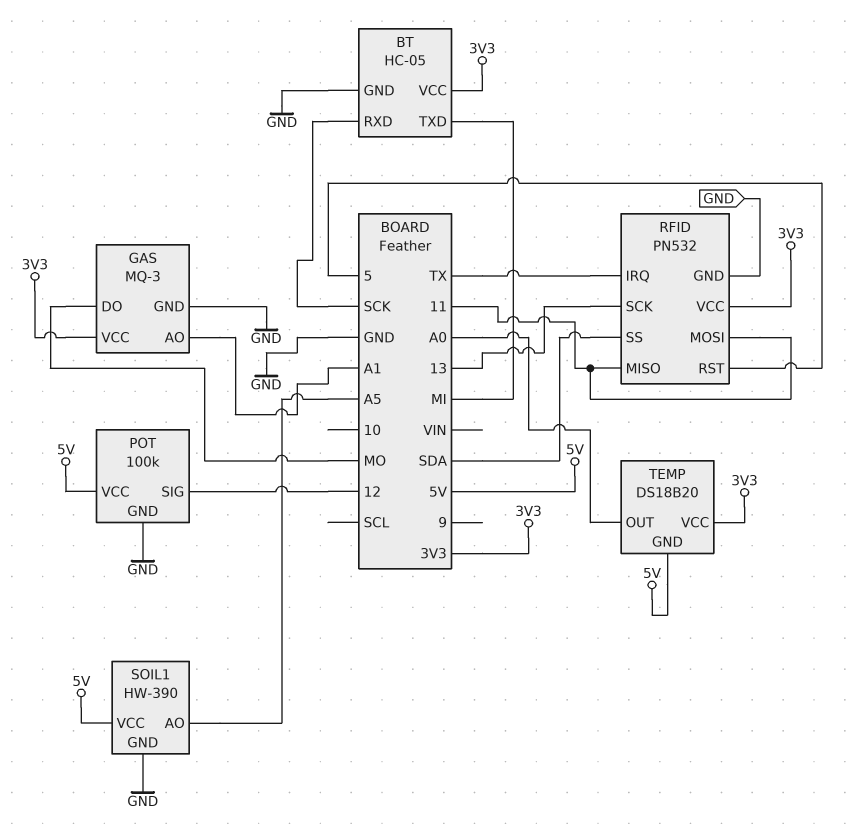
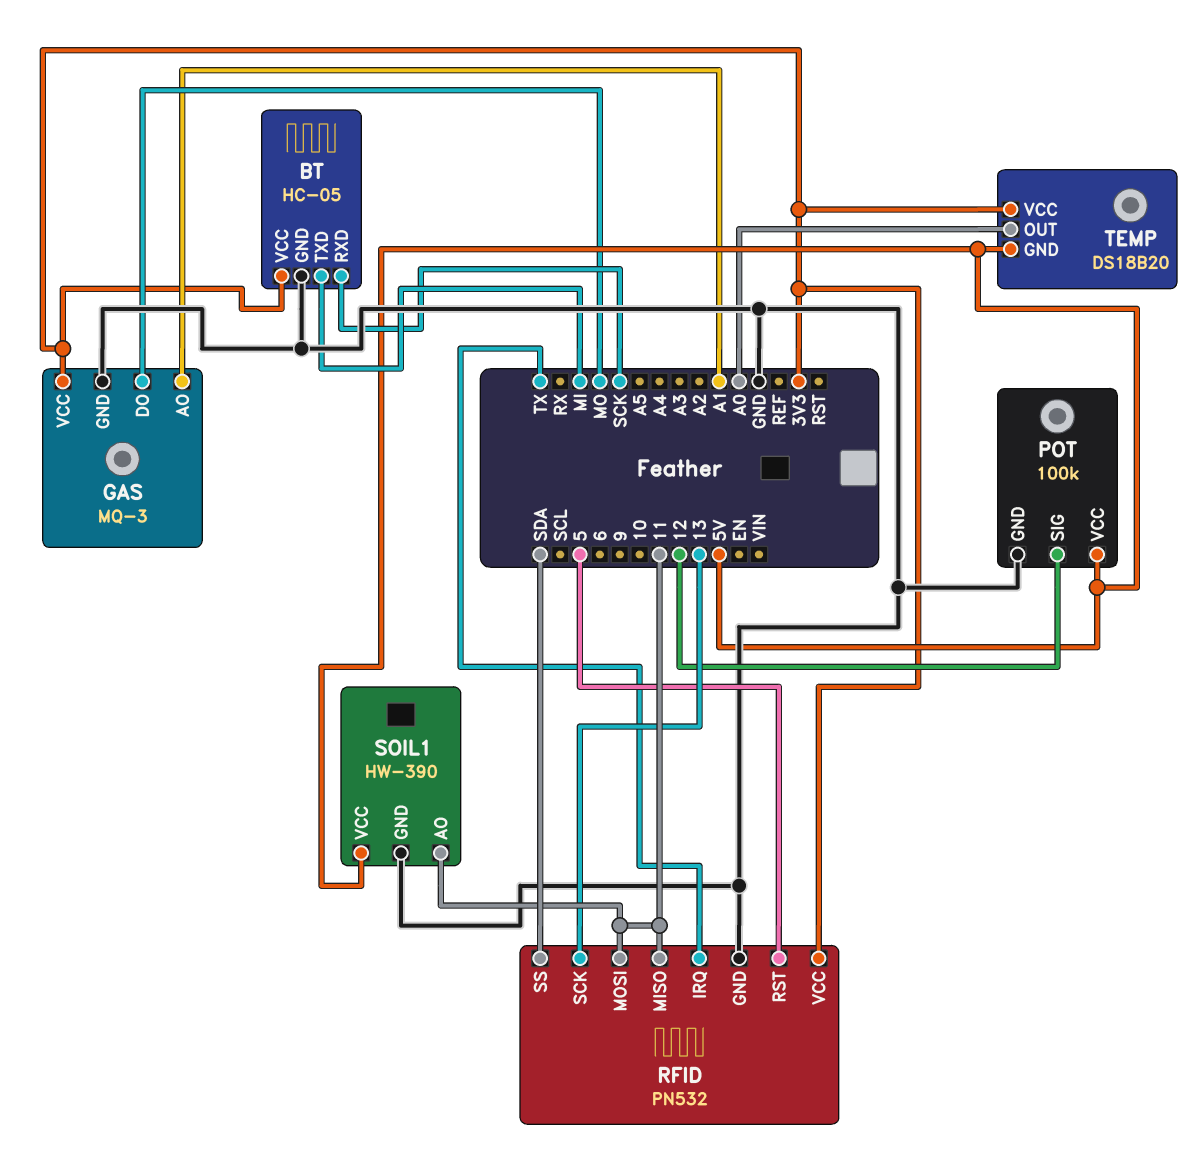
SOIL1 pin AO: A5 -> 11

